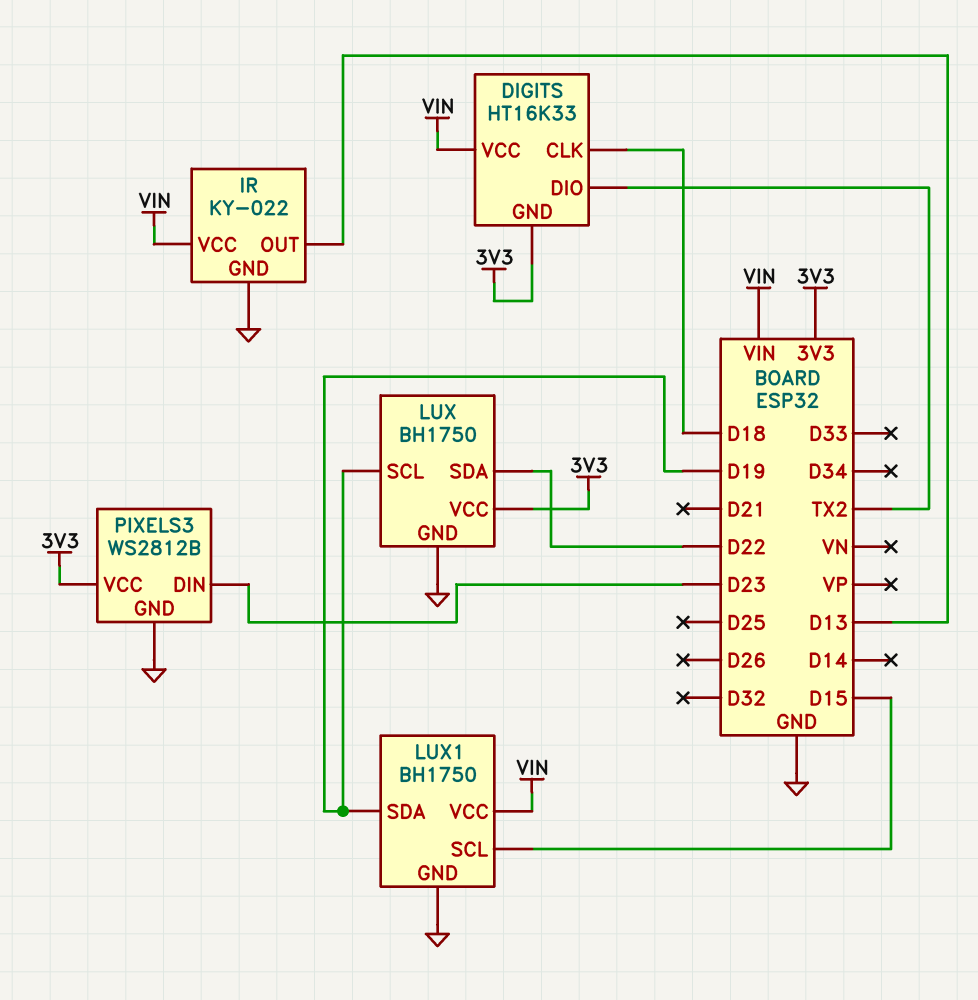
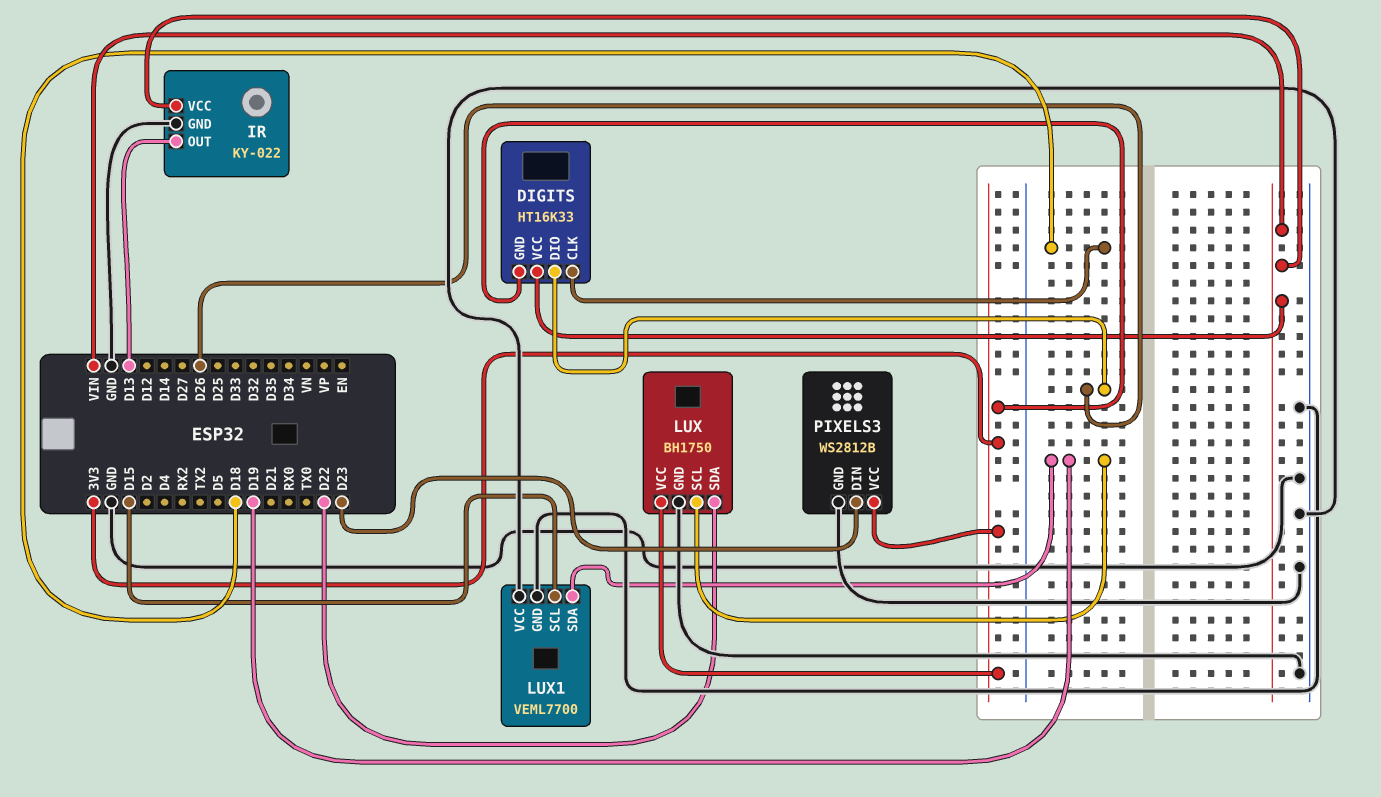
DIGITS pin DIO: TX2 -> D26
LUX1: BH1750 -> VEML7700
LUX1 pin VCC: VIN -> GND

